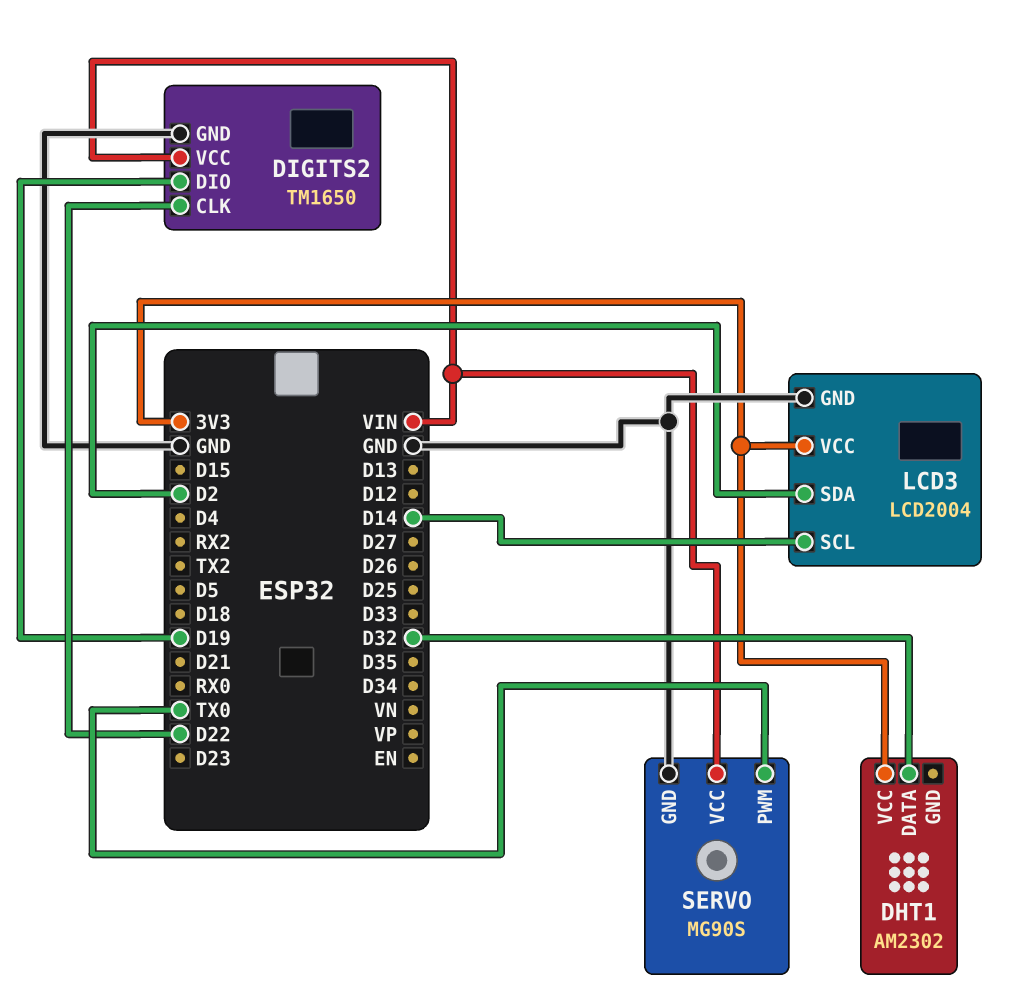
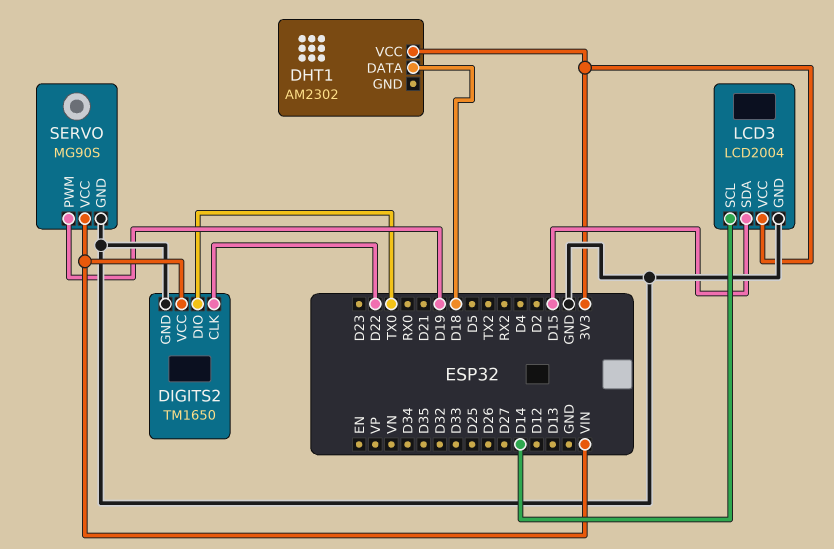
DHT1 pin DATA: D32 -> D18
DIGITS2 pin DIO: D19 -> TX0
LCD3 pin SDA: D2 -> D15
SERVO pin PWM: TX0 -> D19

